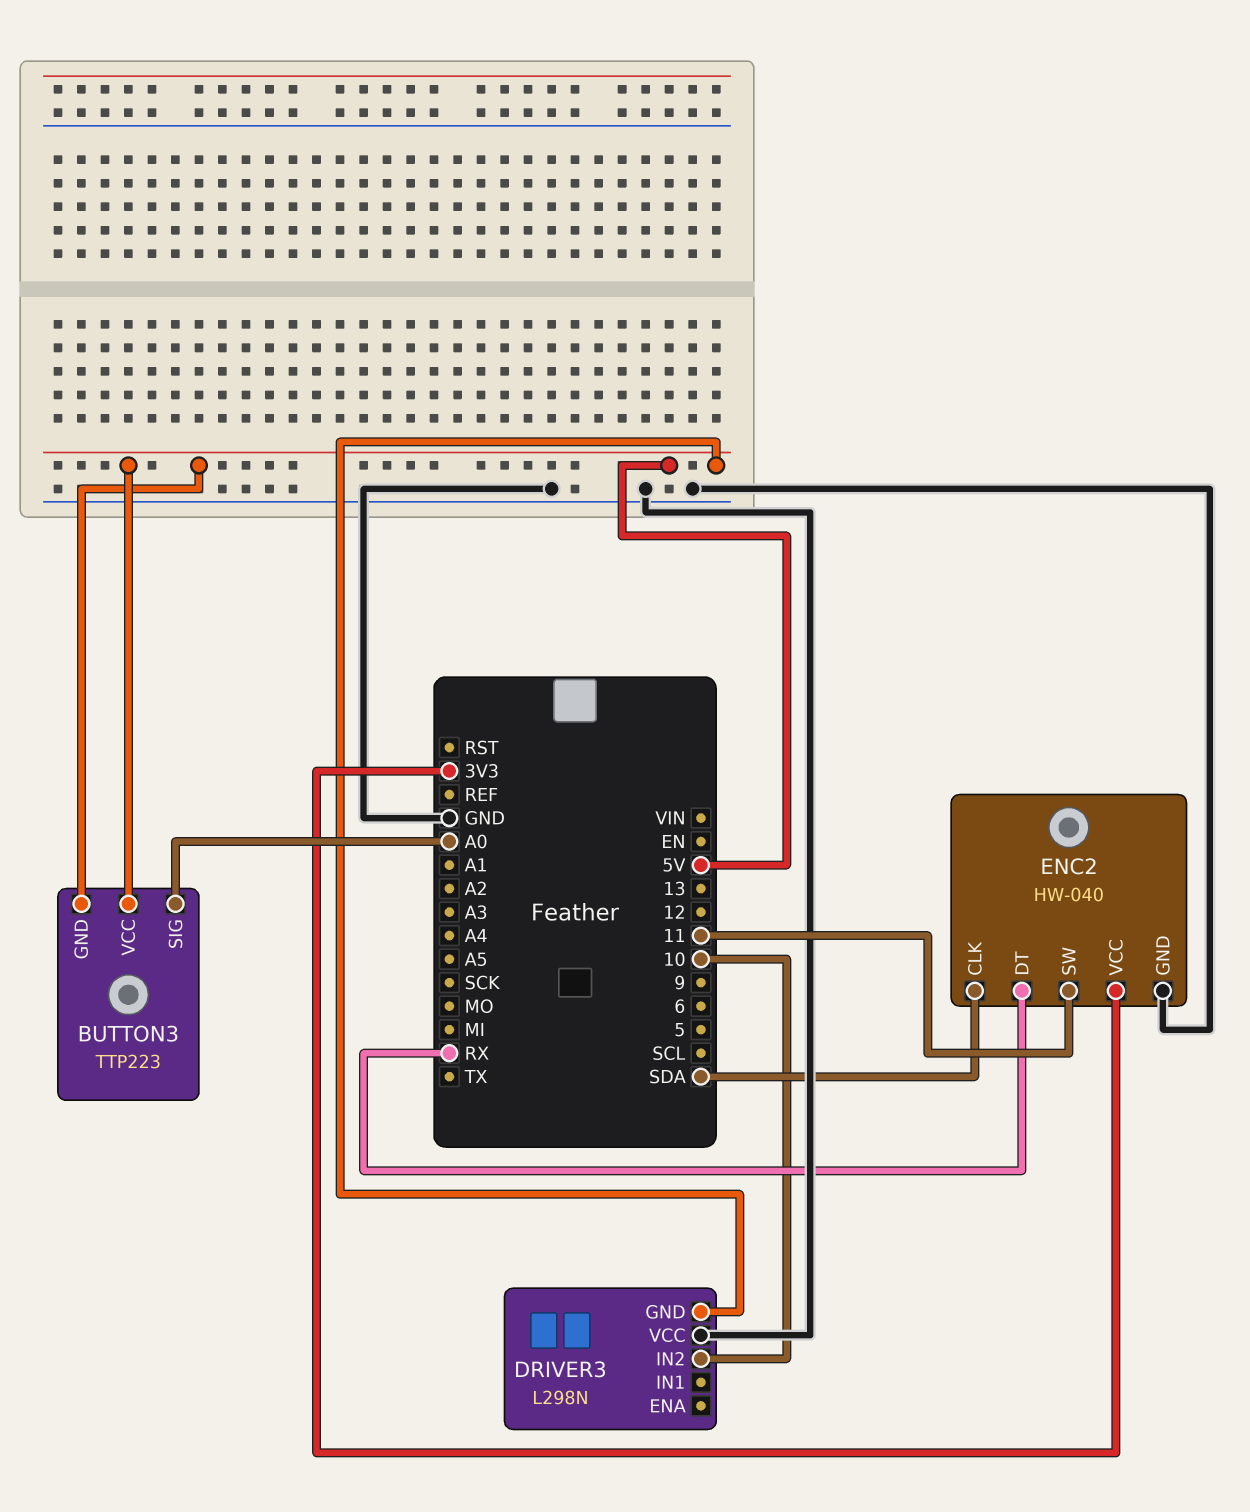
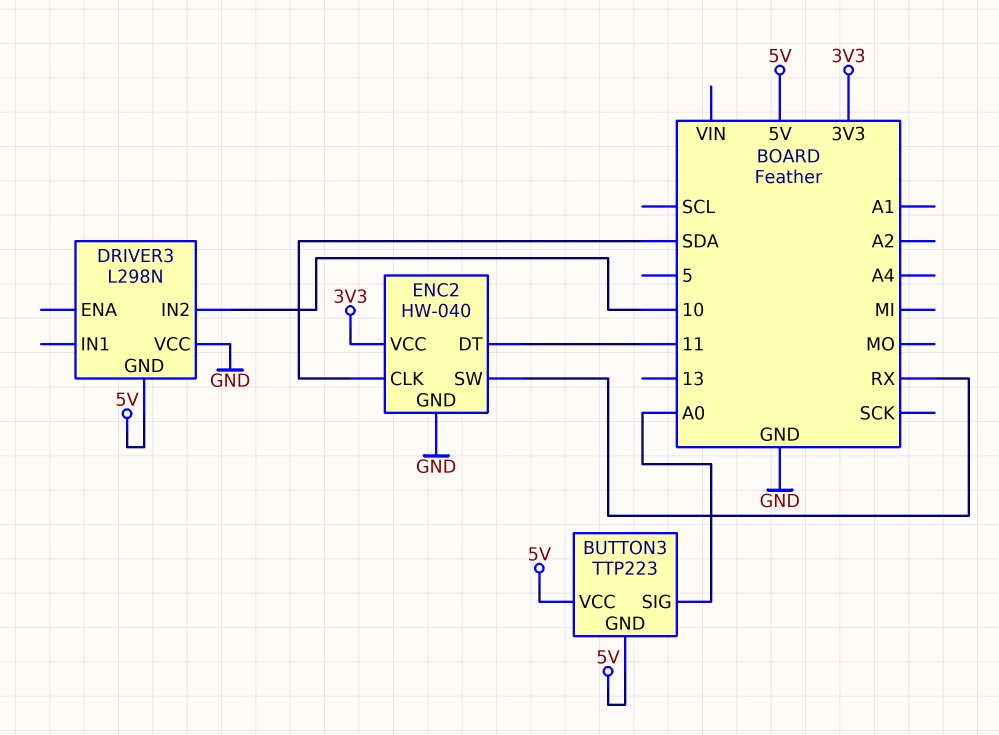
ENC2 pin DT: RX -> 11
ENC2 pin SW: 11 -> RX

